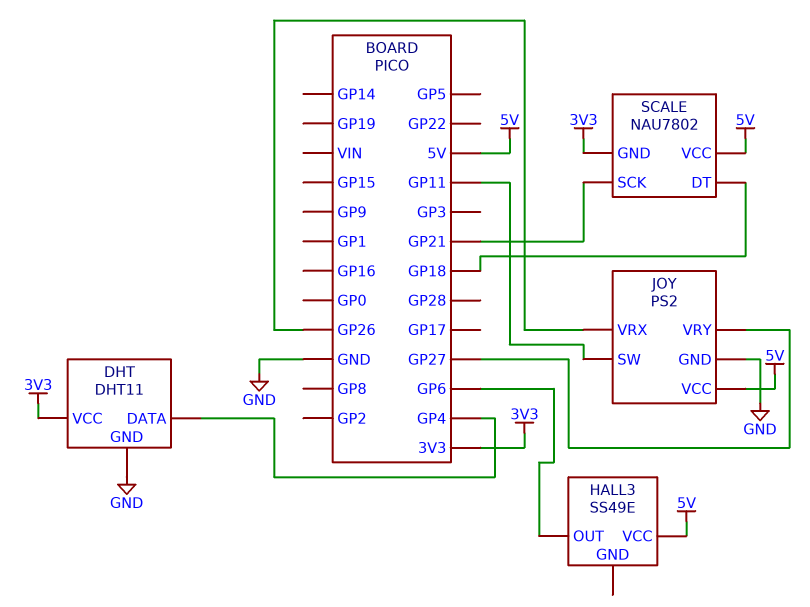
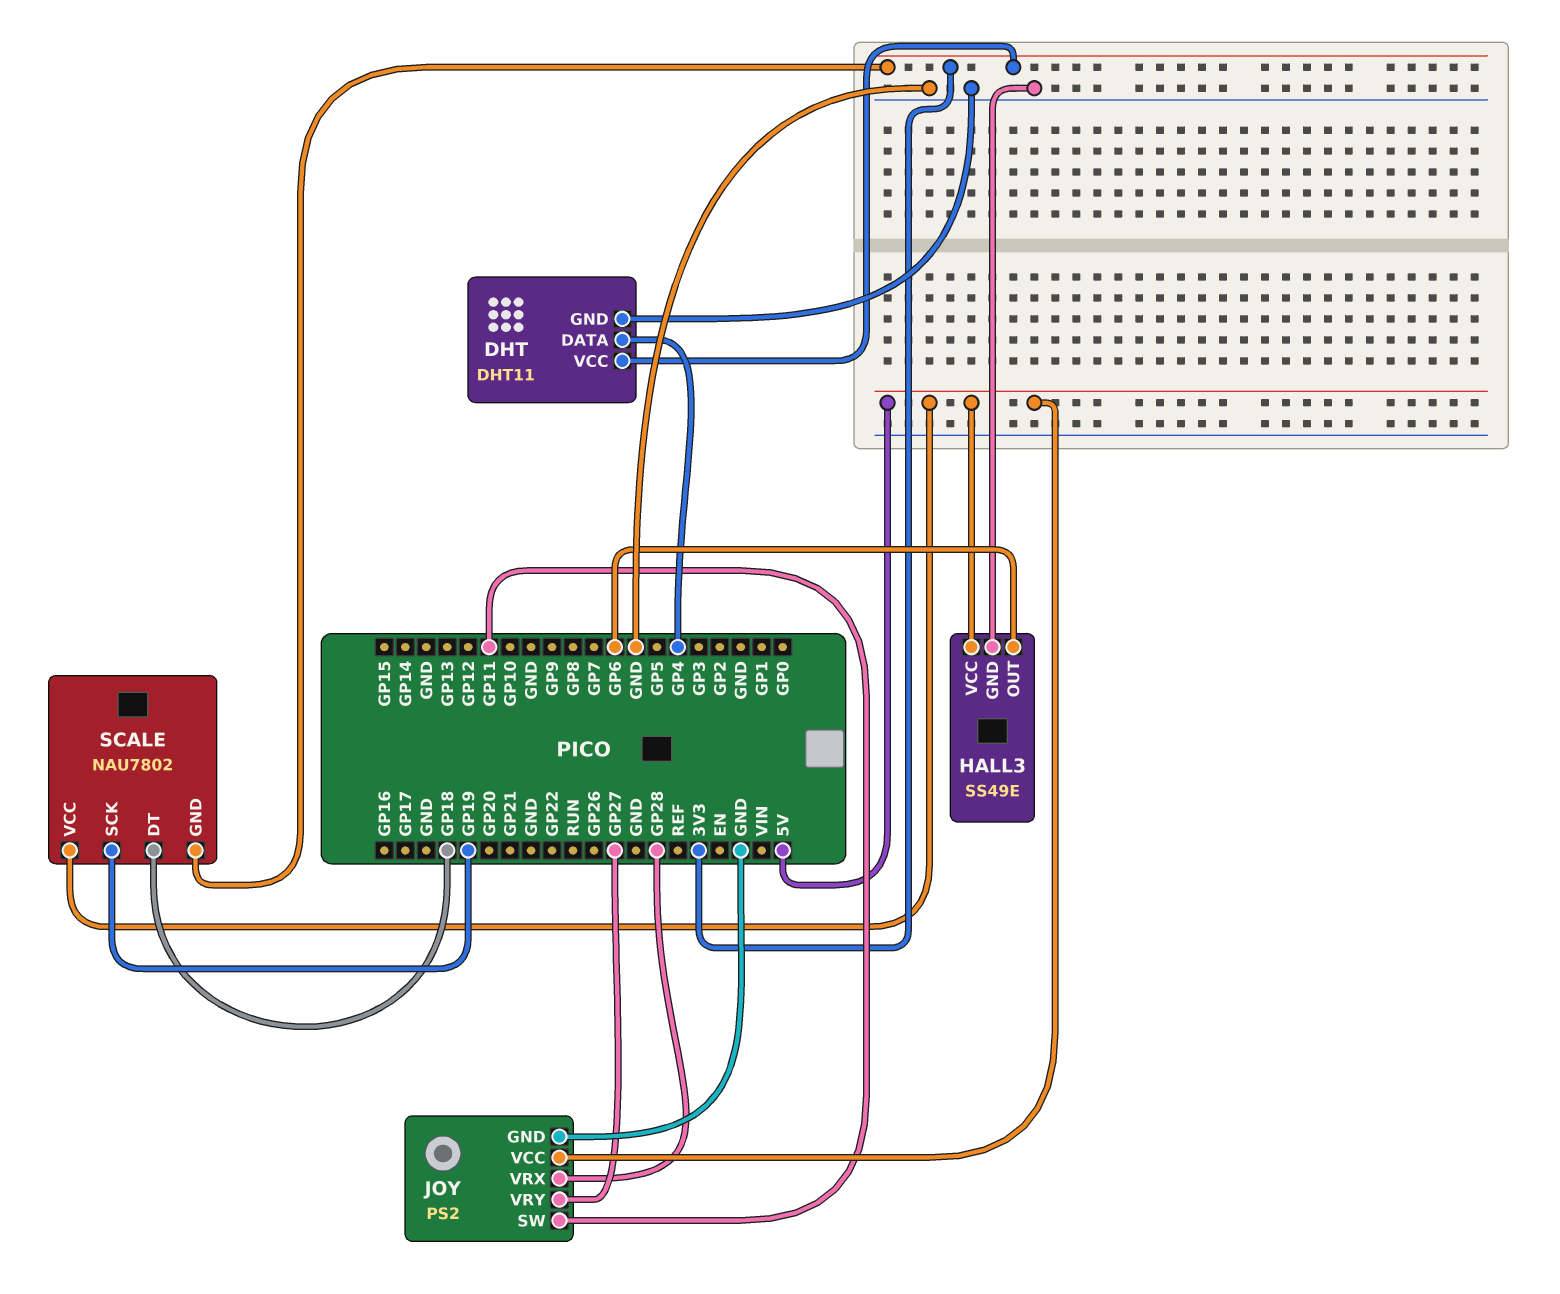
HALL3 pin GND: none -> GND
JOY pin VRX: GP26 -> GP28
SCALE pin SCK: GP21 -> GP19

